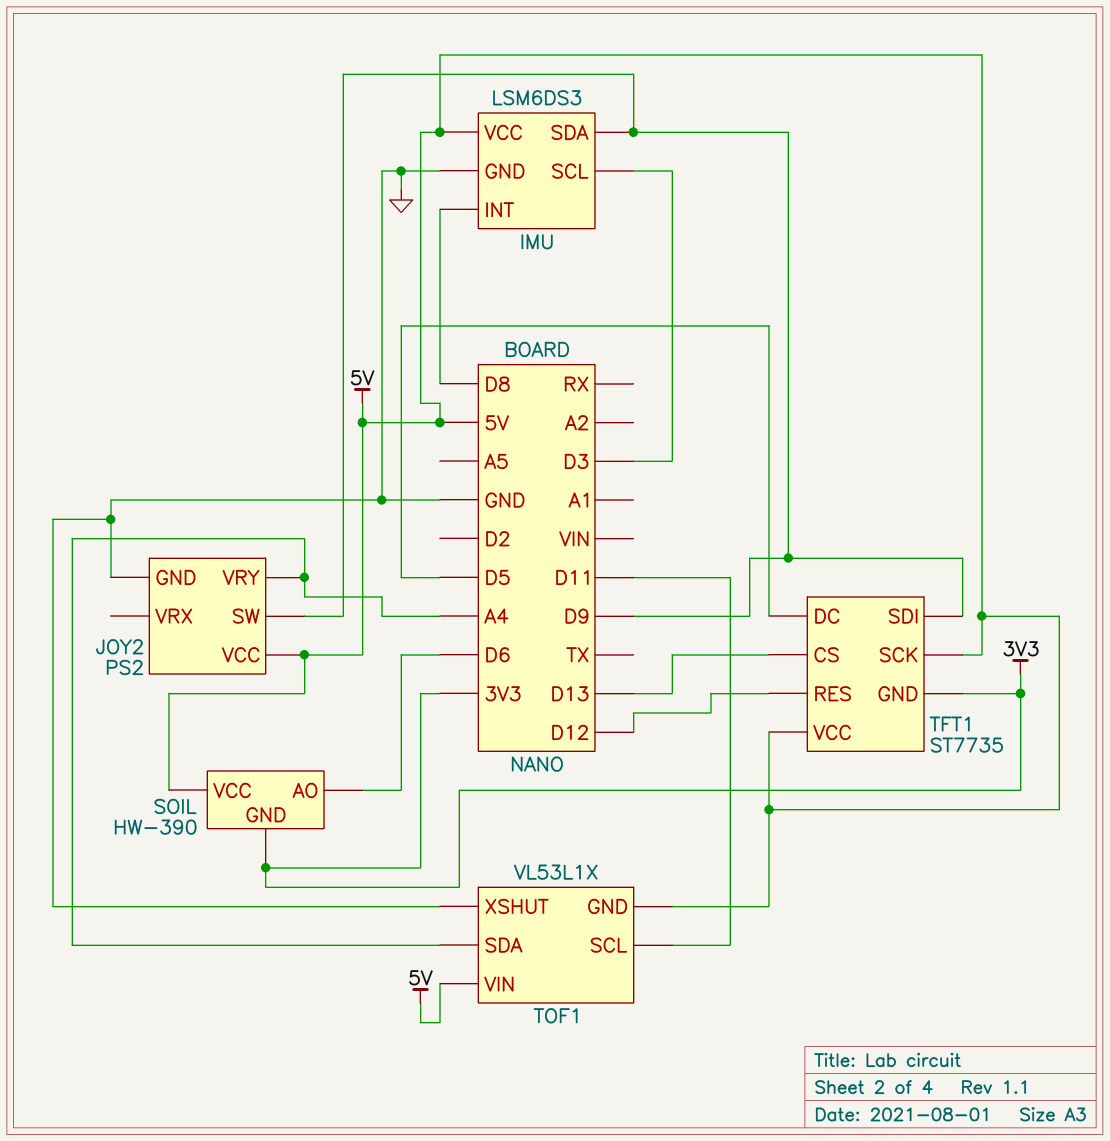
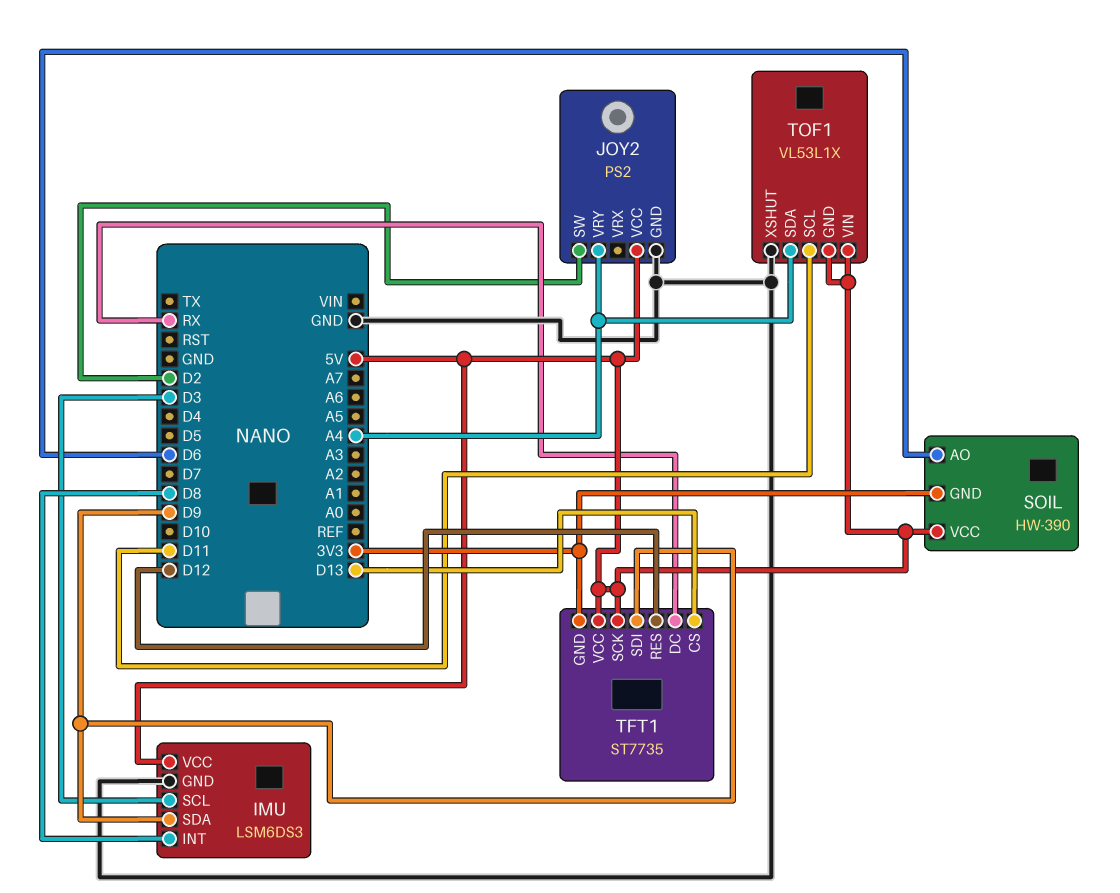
JOY2 pin SW: D9 -> D2
TFT1 pin DC: D5 -> RX

